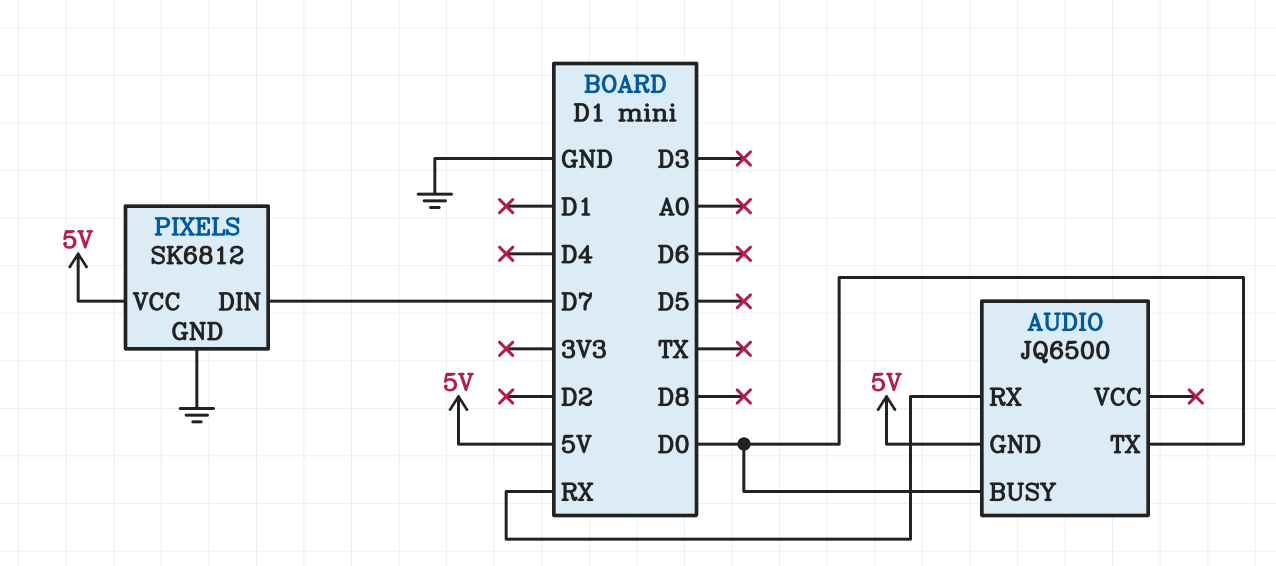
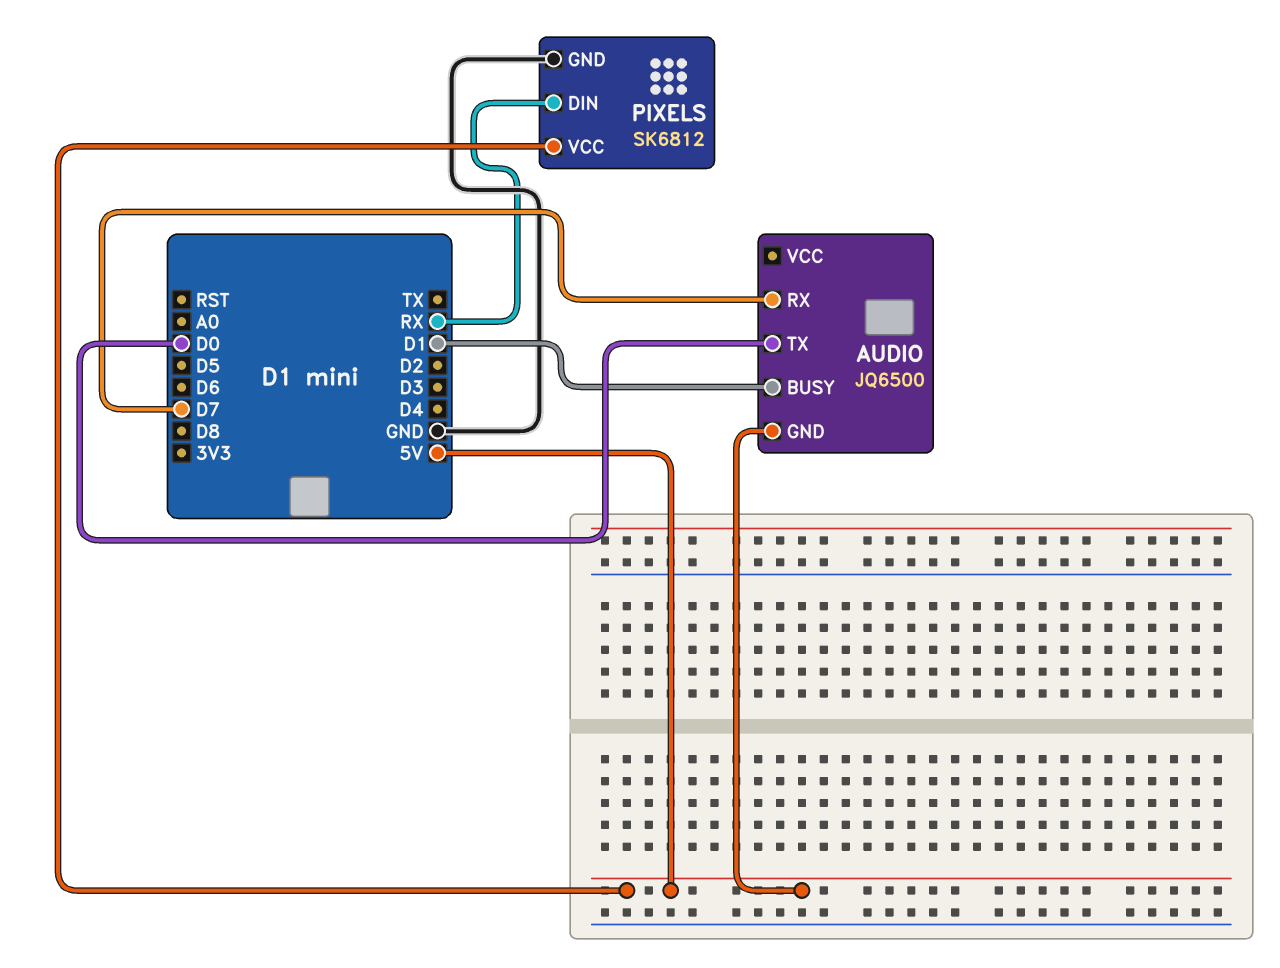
AUDIO pin BUSY: D0 -> D1
AUDIO pin RX: RX -> D7
PIXELS pin DIN: D7 -> RX

